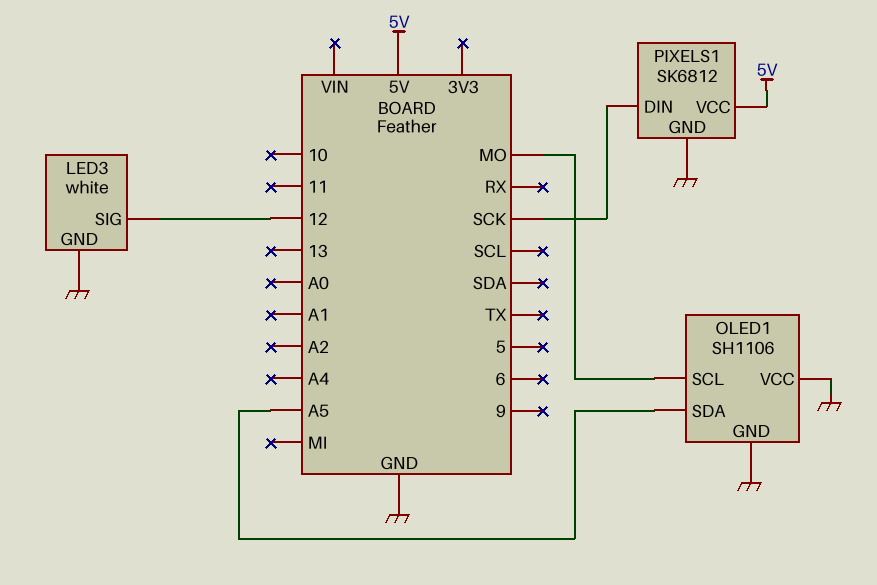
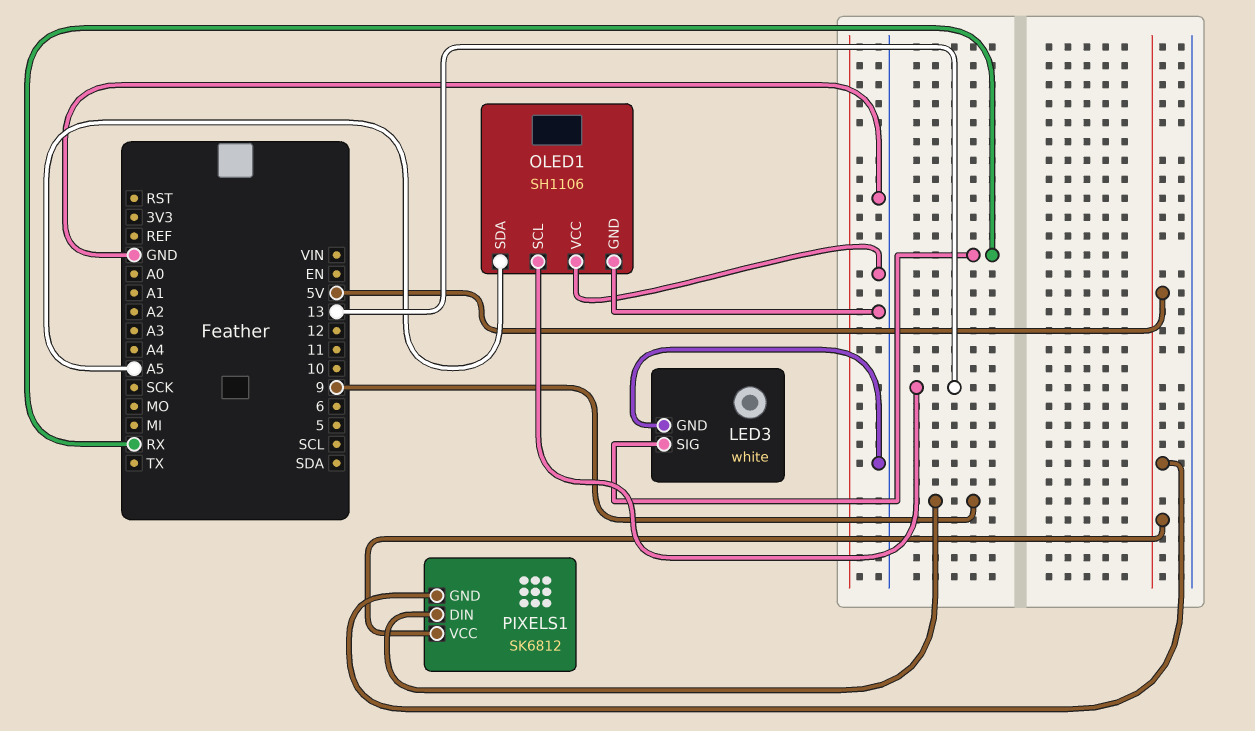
LED3 pin SIG: 12 -> RX
OLED1 pin SCL: MO -> 13
PIXELS1 pin DIN: SCK -> 9
PIXELS1 pin GND: GND -> 5V

